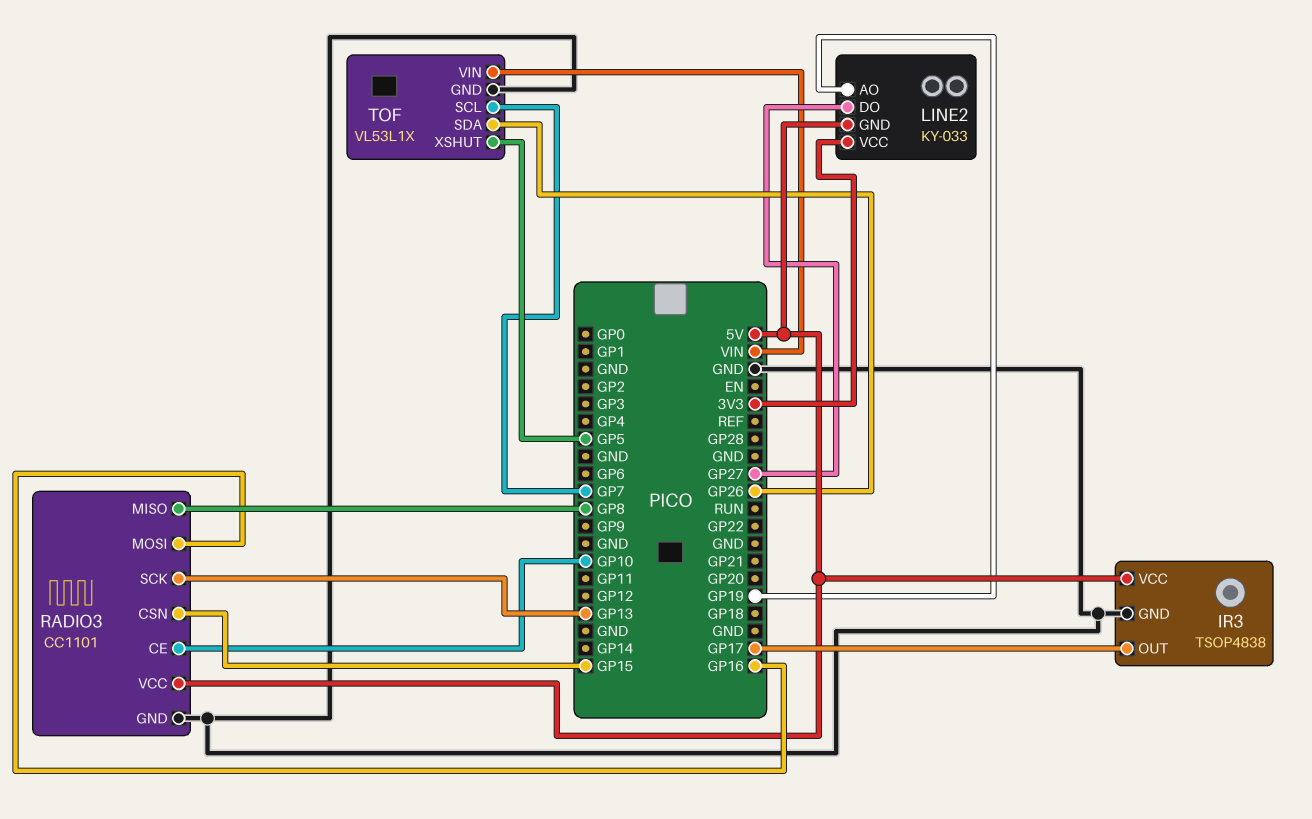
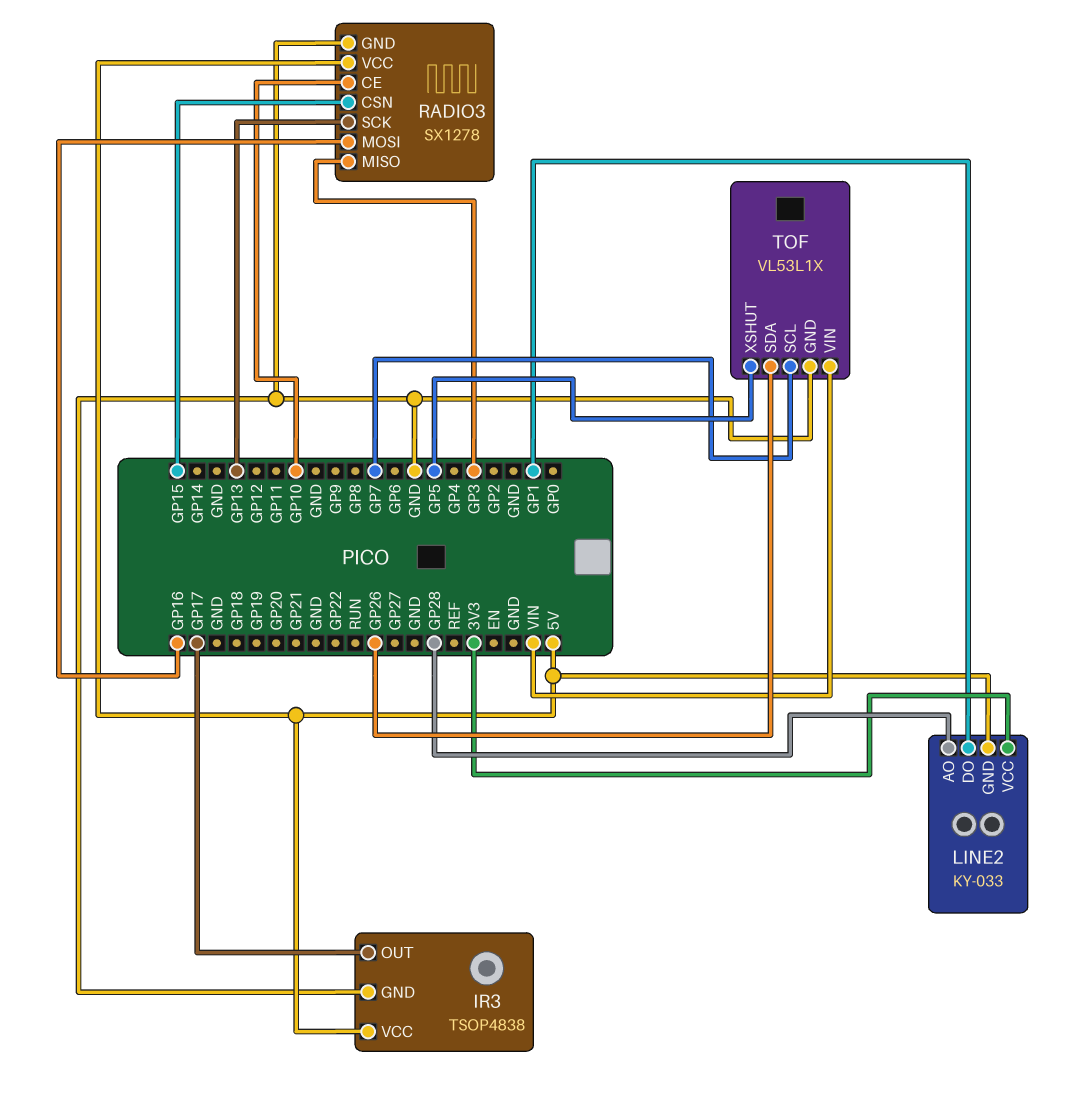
LINE2 pin AO: GP19 -> GP28
LINE2 pin DO: GP27 -> GP1
RADIO3: CC1101 -> SX1278
RADIO3 pin MISO: GP8 -> GP3

